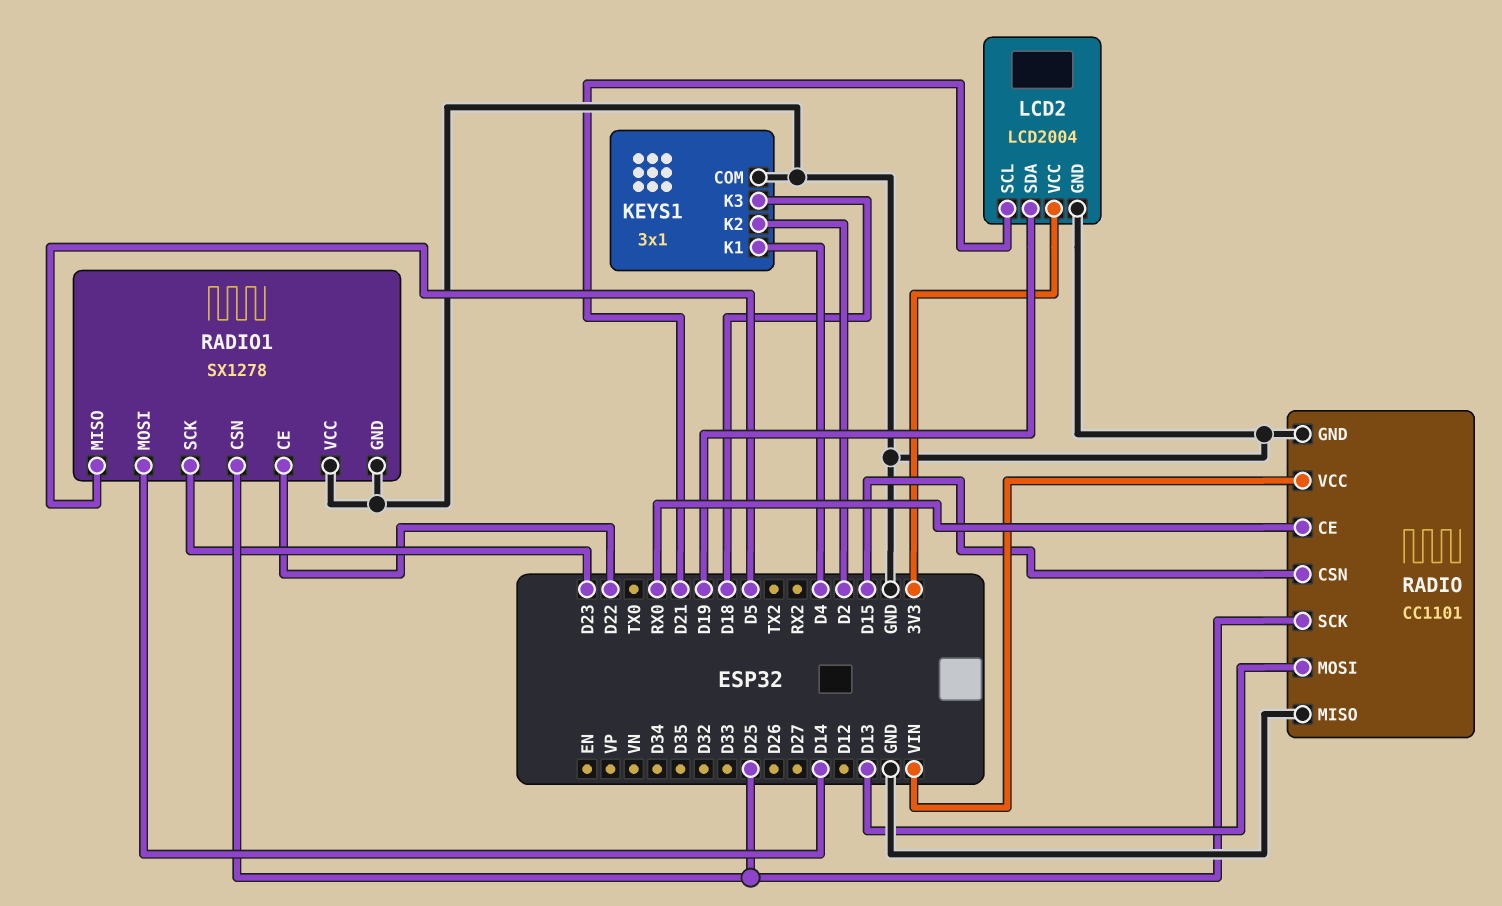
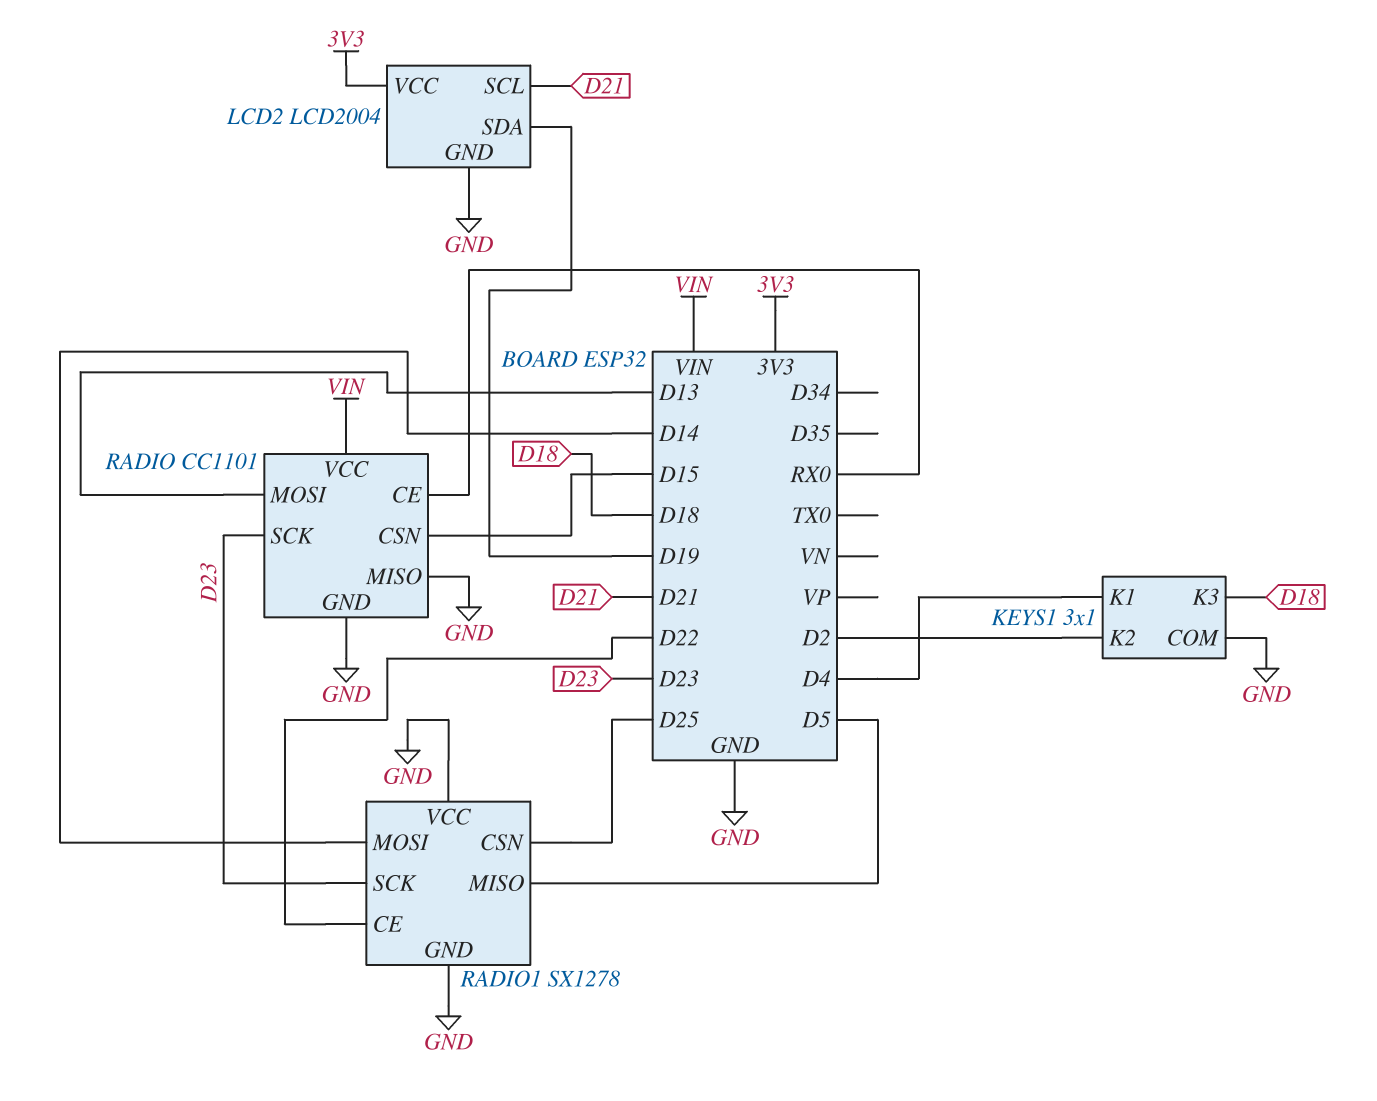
RADIO pin SCK: D25 -> D23

